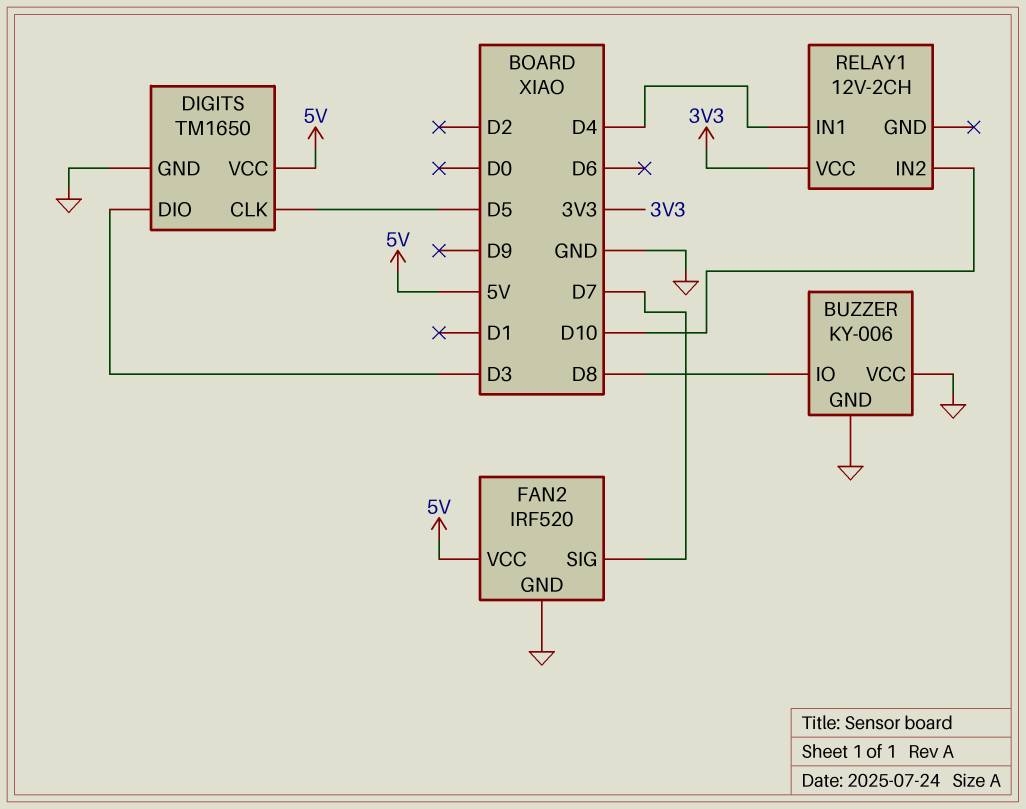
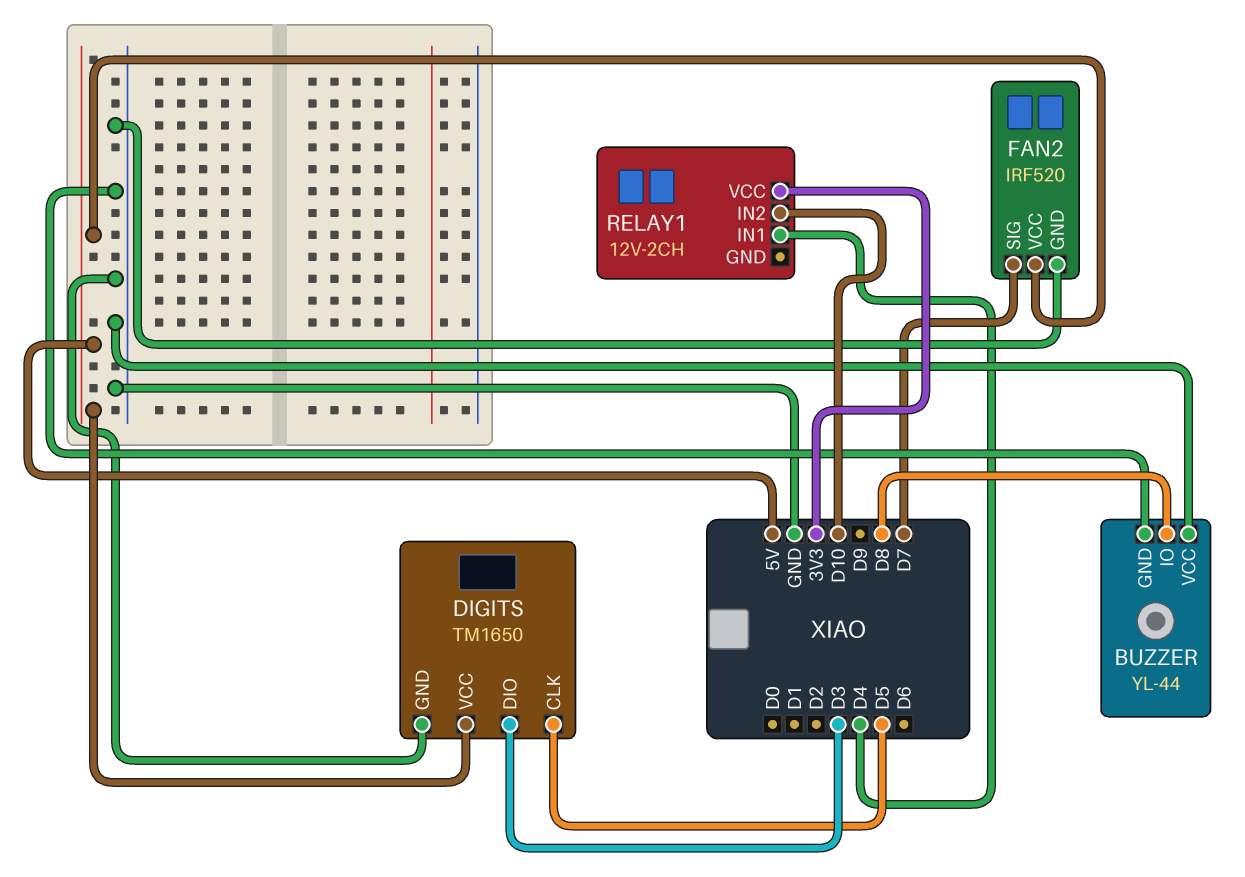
BUZZER: KY-006 -> YL-44

